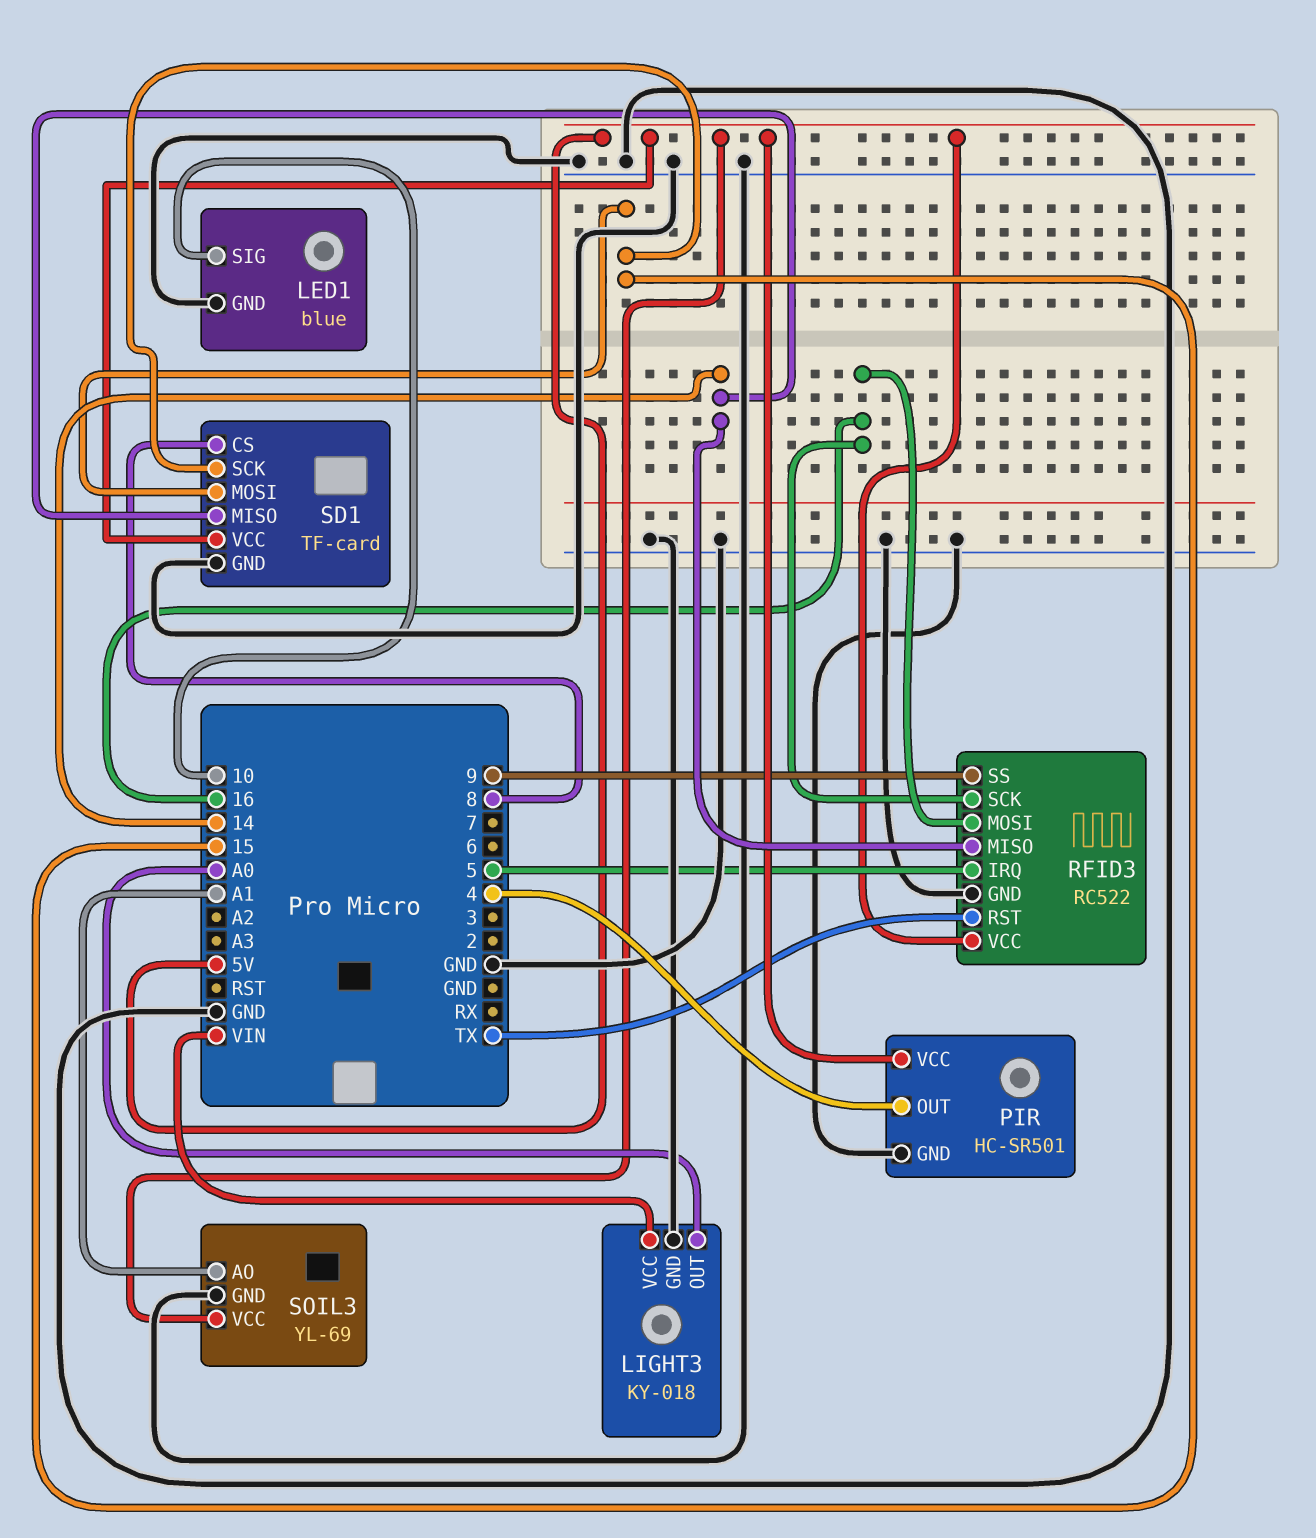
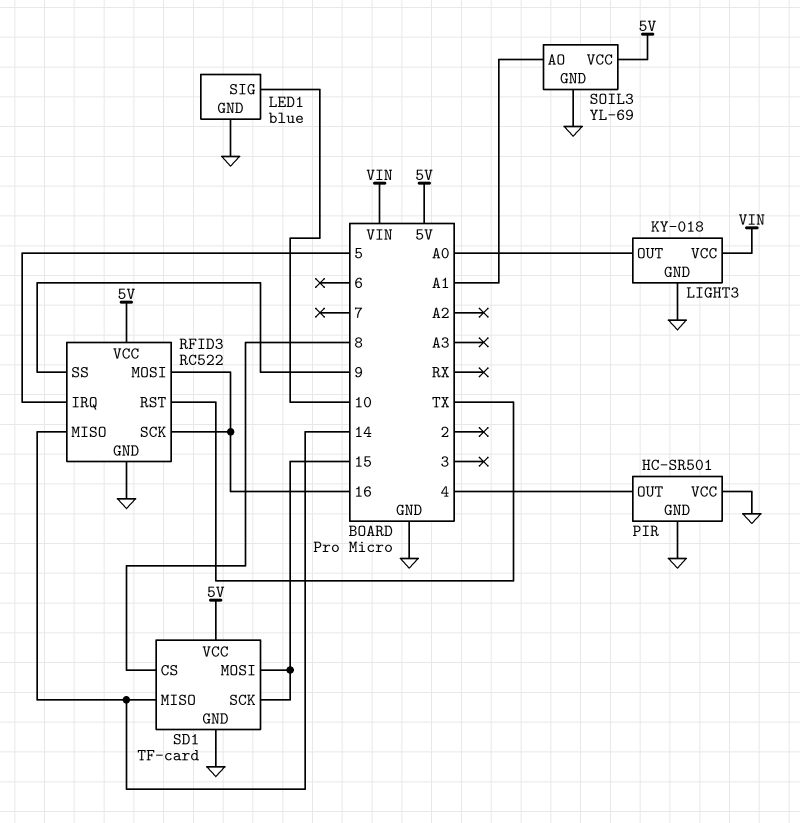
PIR pin VCC: 5V -> GND

